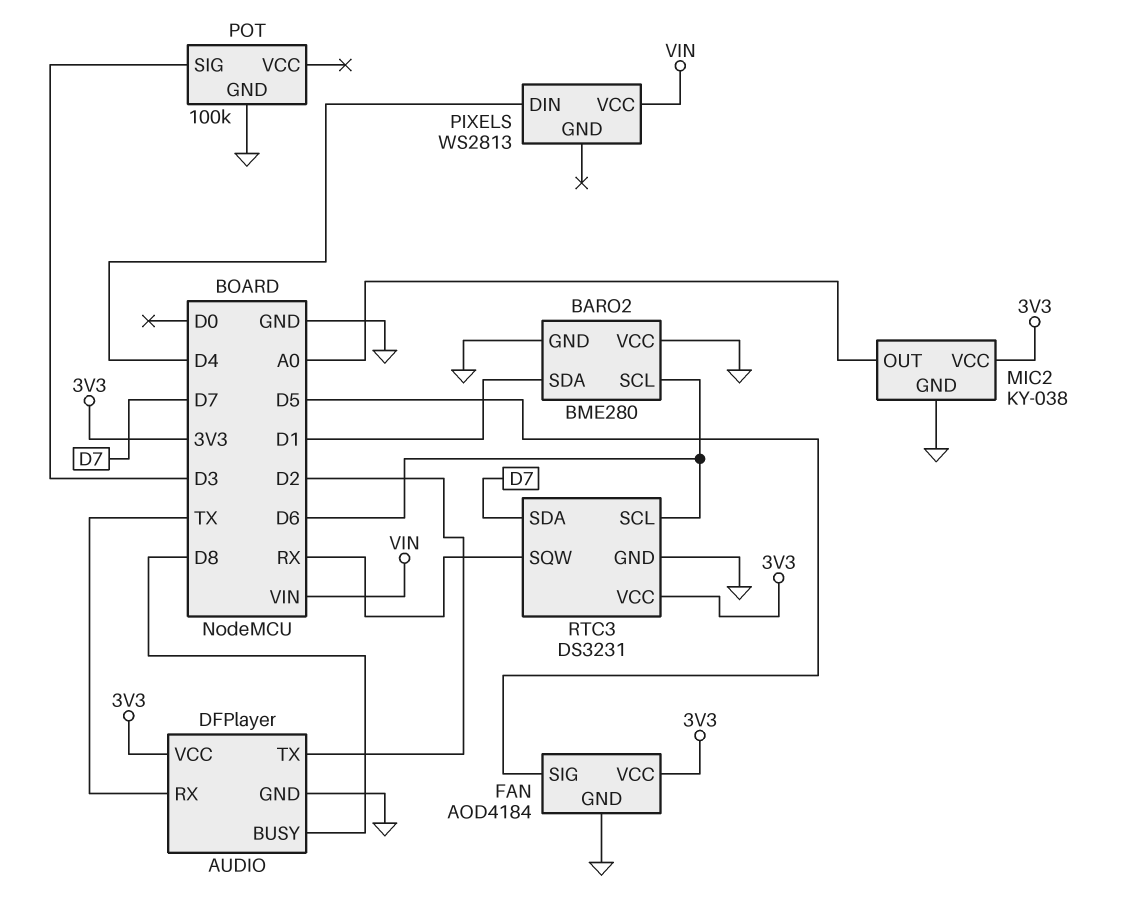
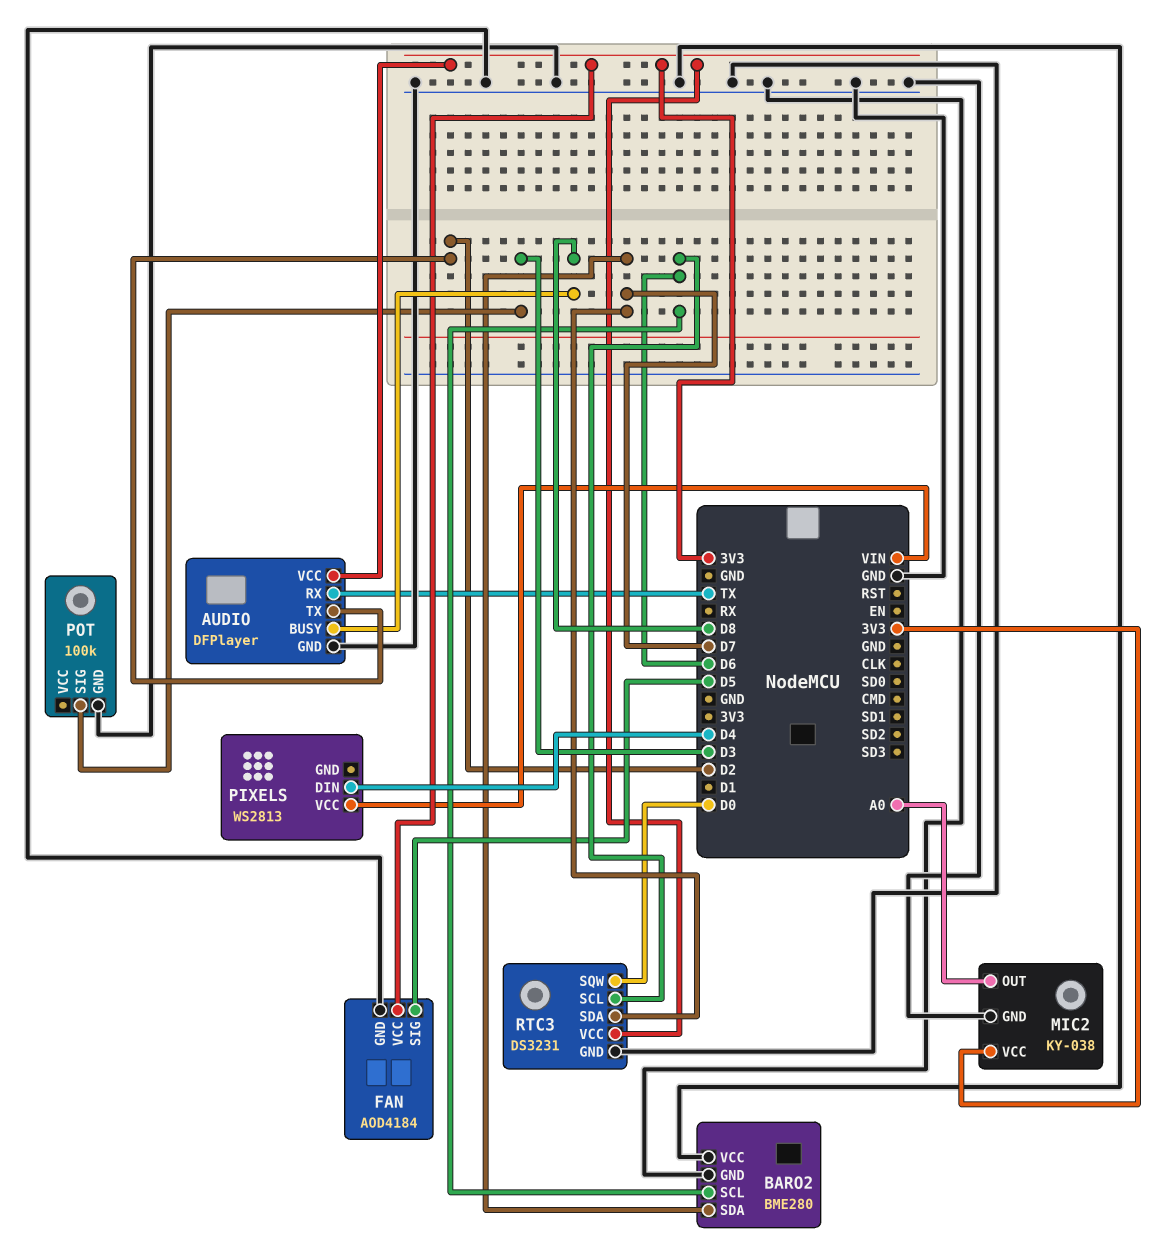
BARO2 pin SDA: D1 -> D7
RTC3 pin SQW: RX -> D0

